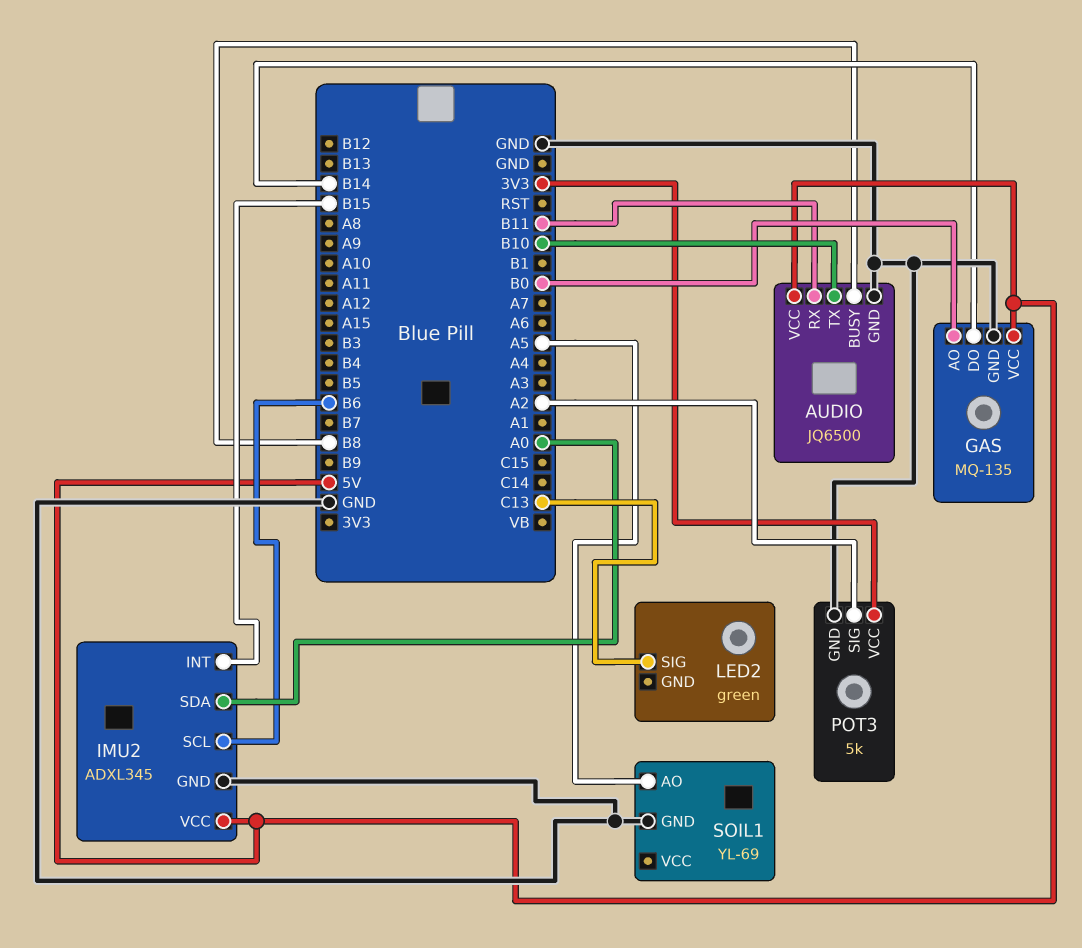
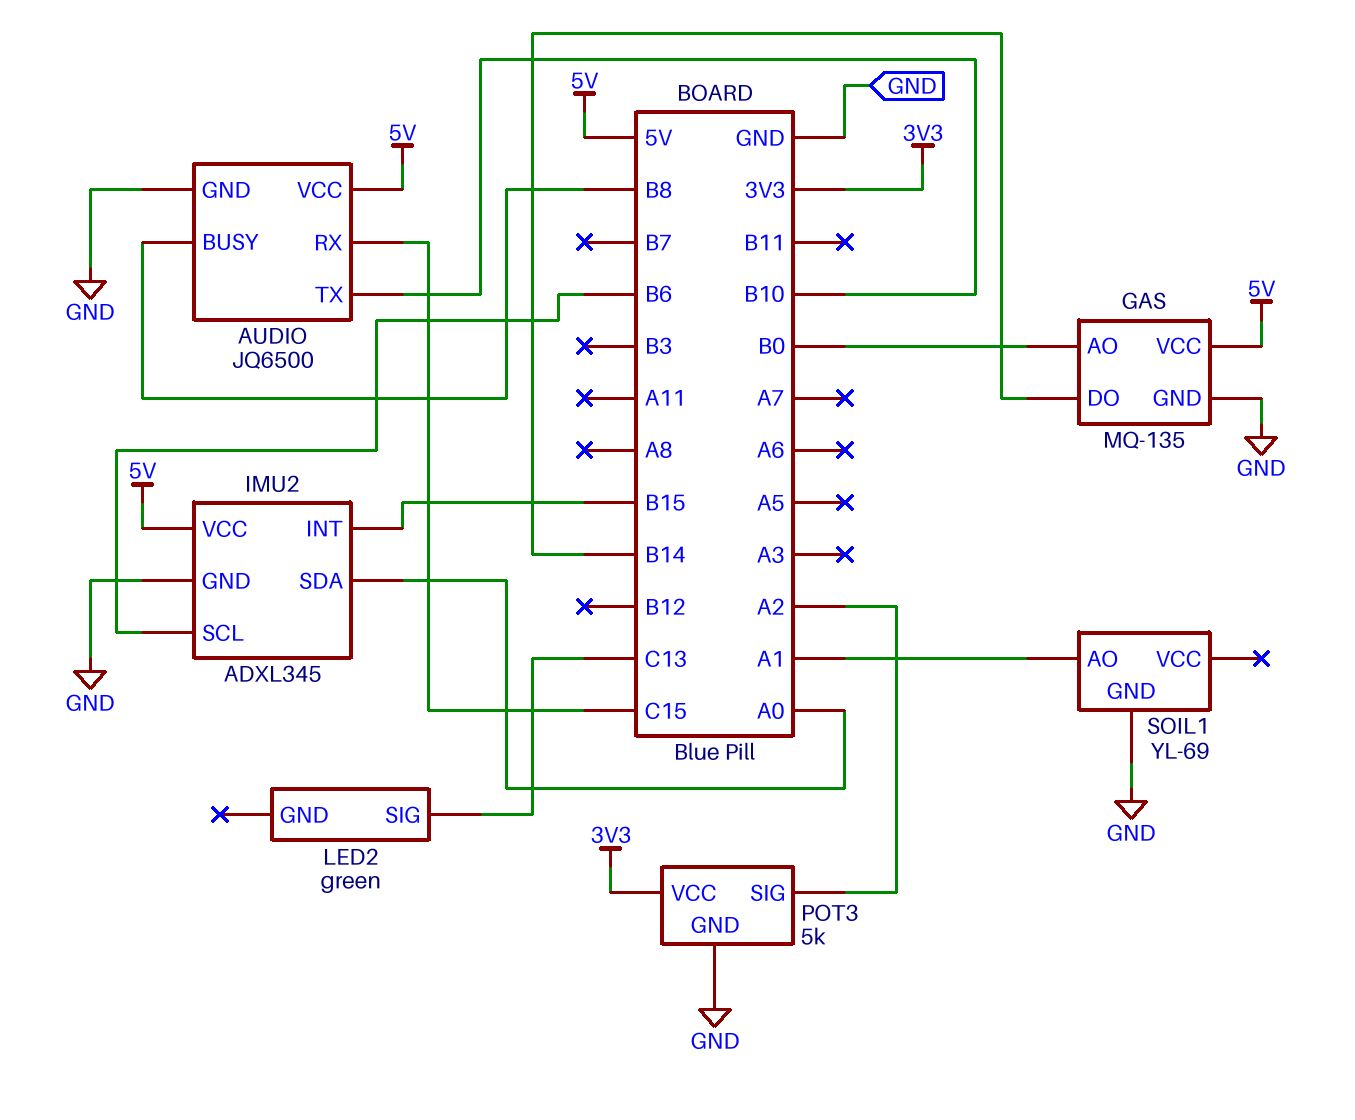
AUDIO pin RX: B11 -> C15
SOIL1 pin AO: A5 -> A1

